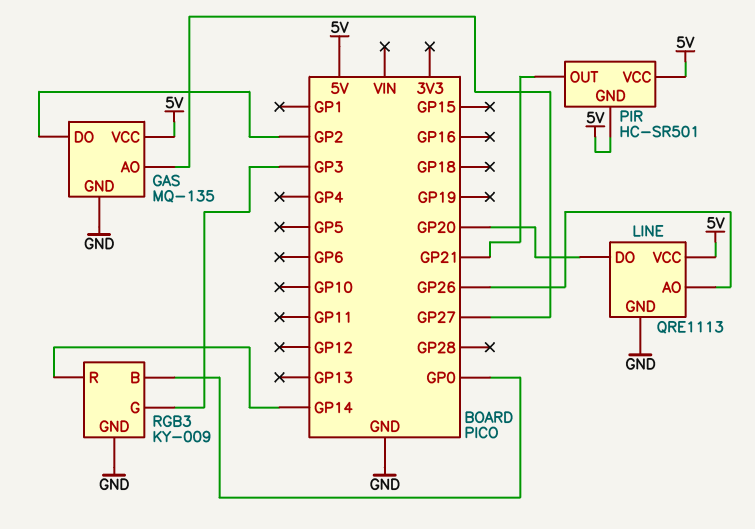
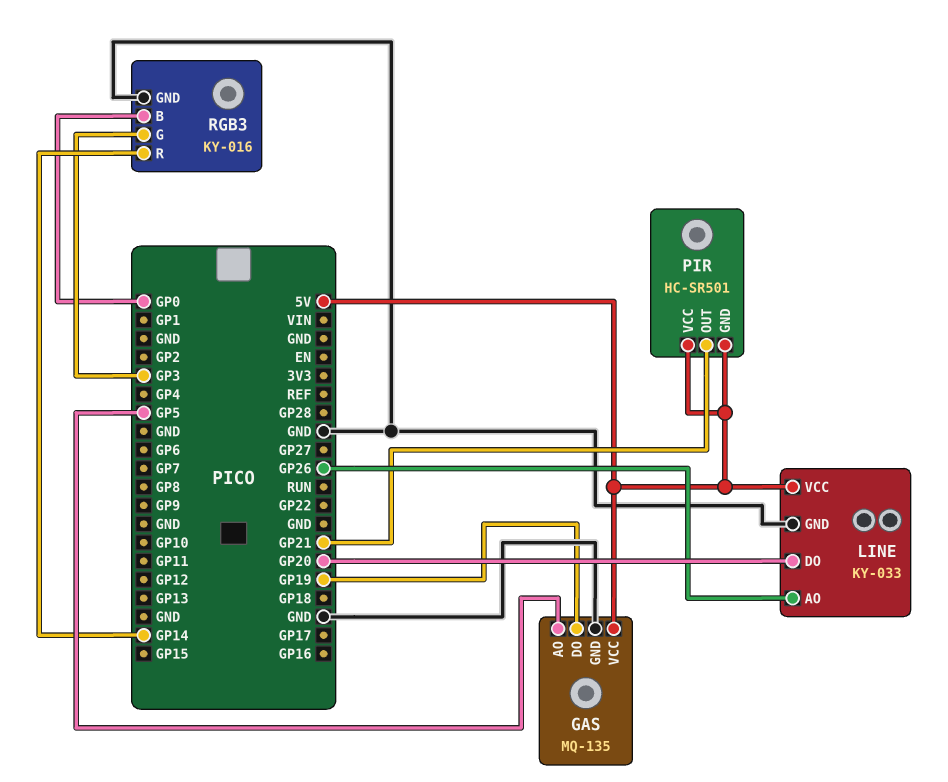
GAS pin AO: GP27 -> GP5
GAS pin DO: GP2 -> GP19
LINE: QRE1113 -> KY-033
RGB3: KY-009 -> KY-016

